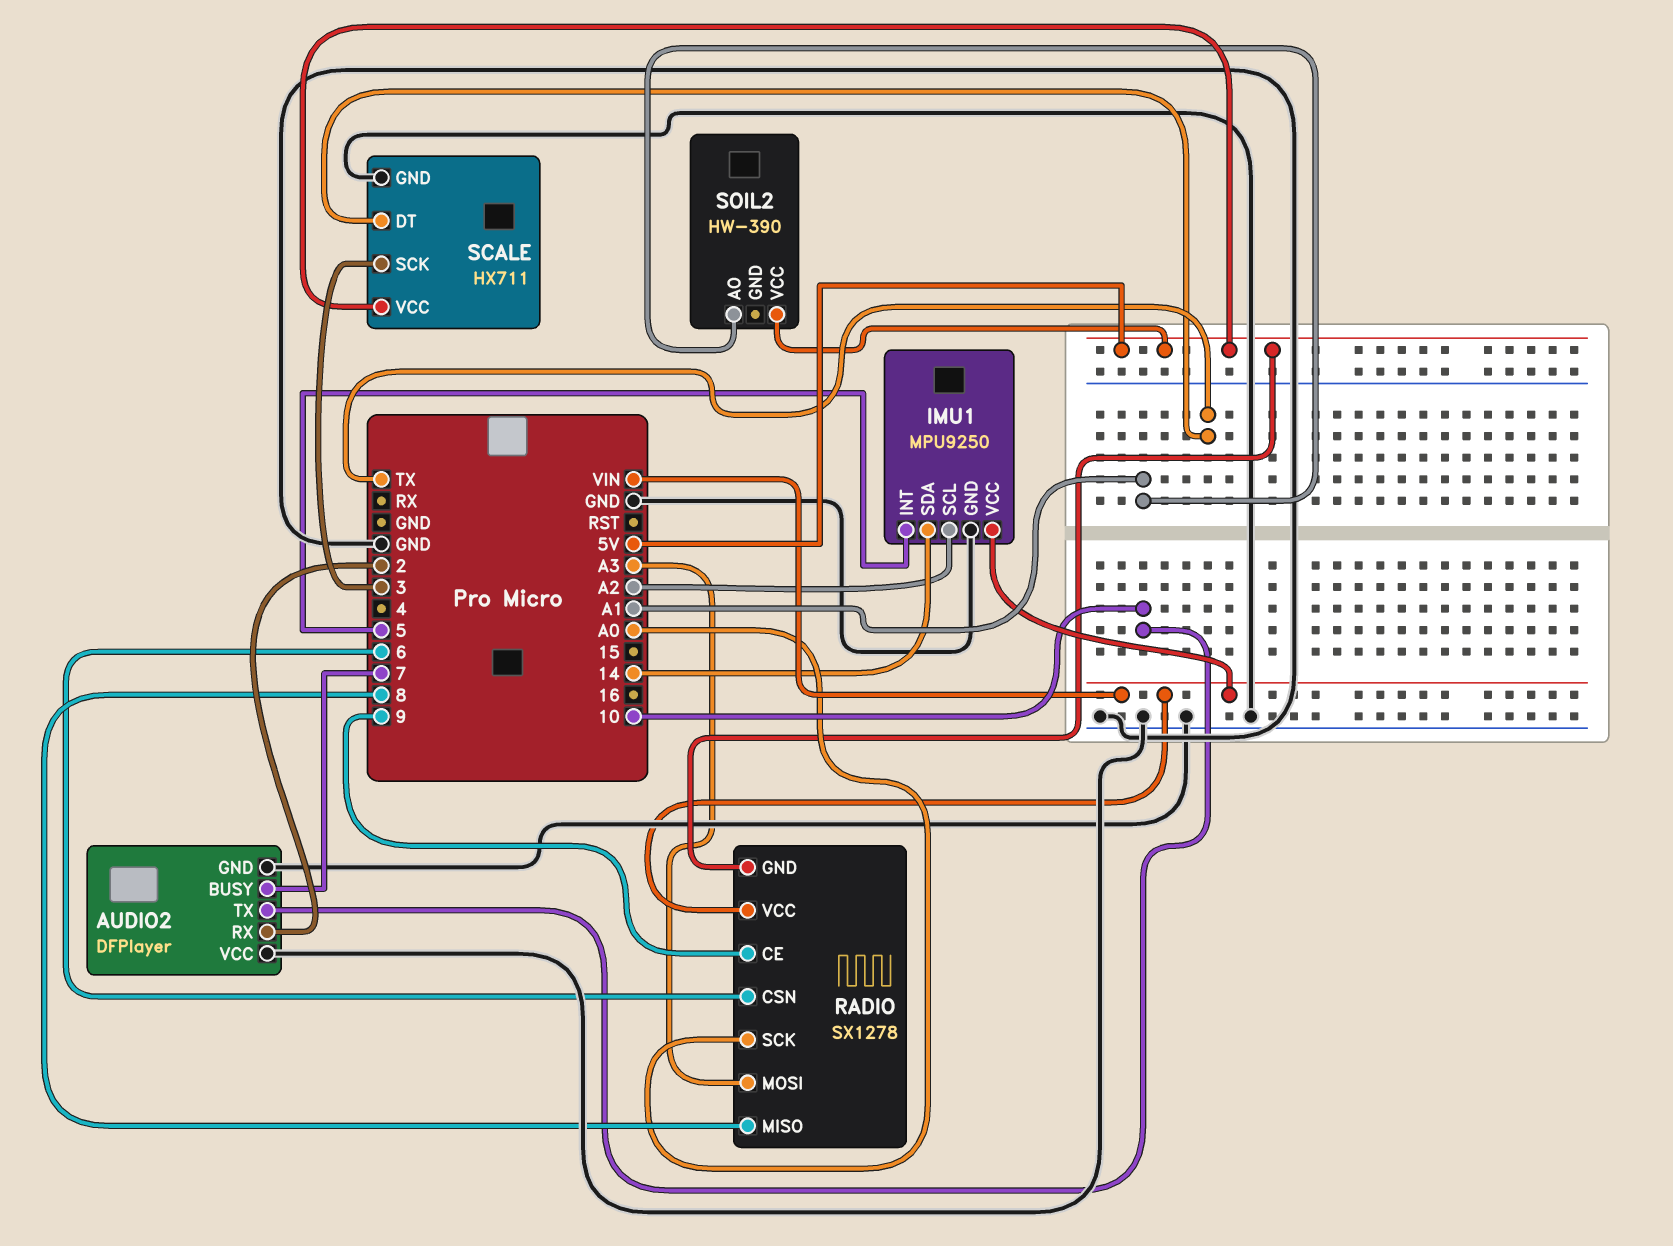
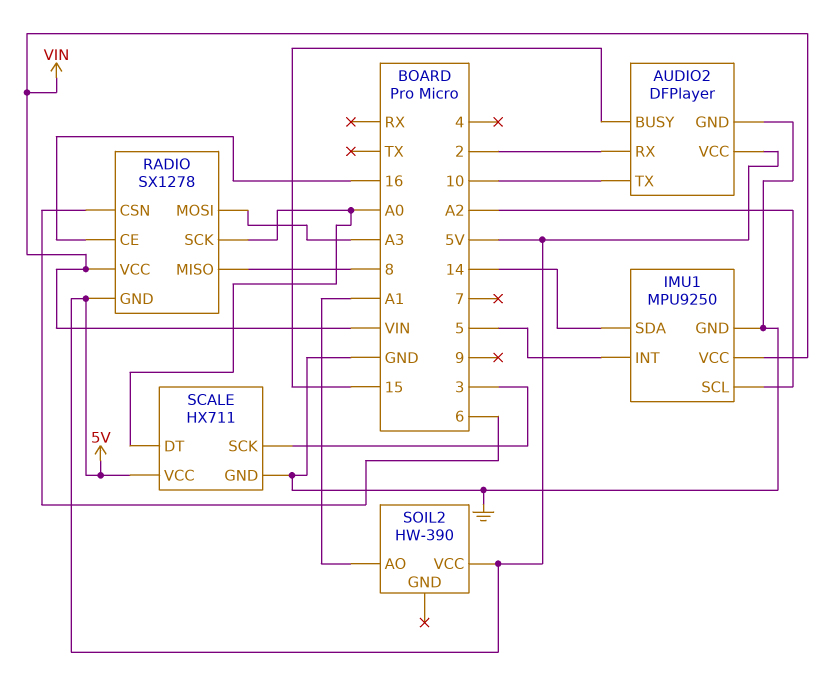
AUDIO2 pin BUSY: 7 -> 15
AUDIO2 pin VCC: GND -> 5V
RADIO pin CE: 9 -> 16
SCALE pin DT: TX -> A0

